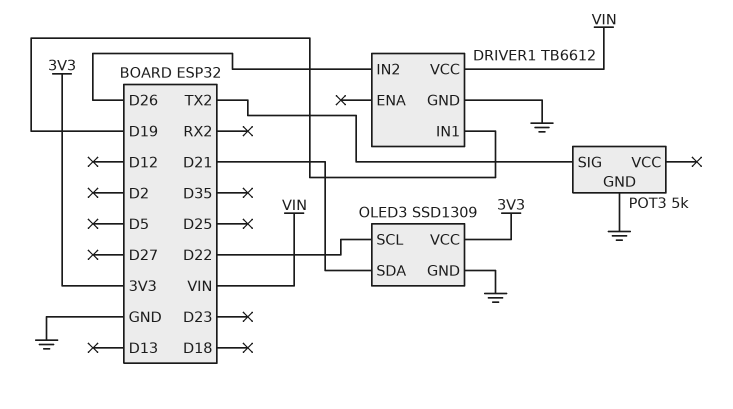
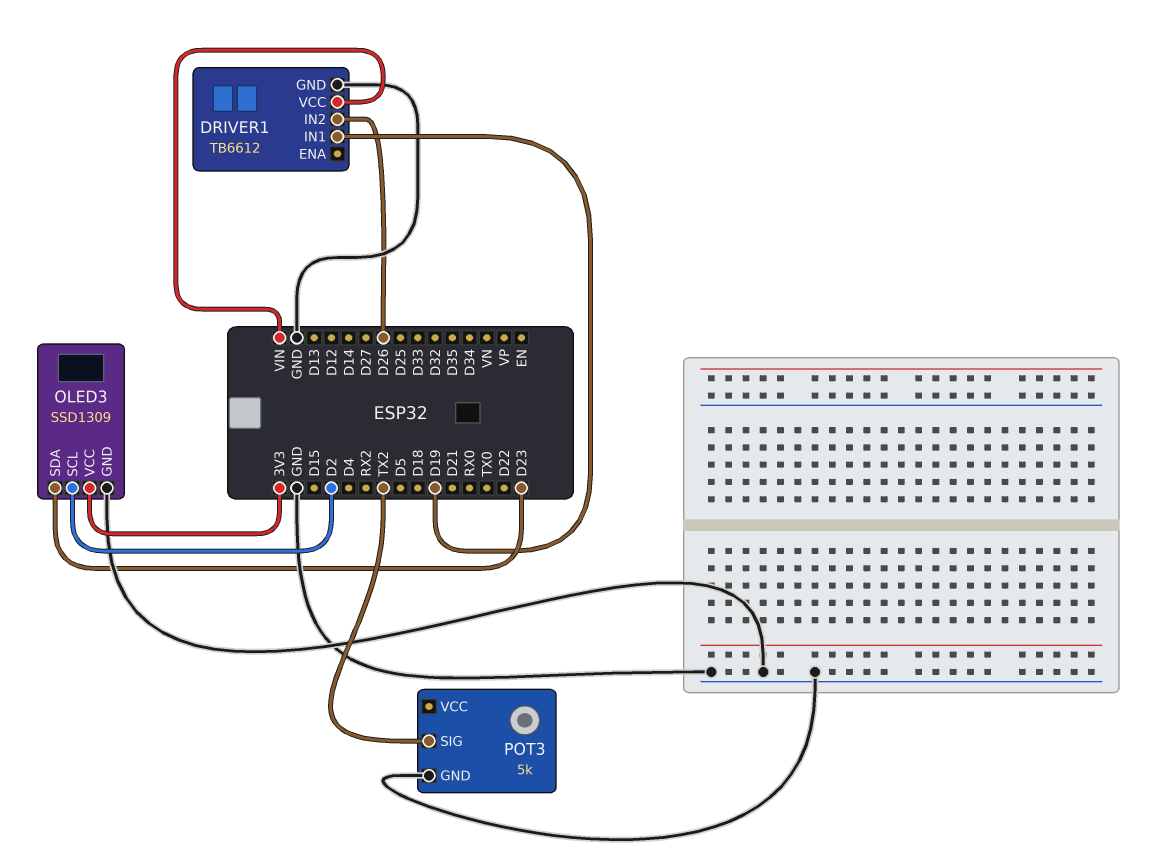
OLED3 pin SCL: D22 -> D2
OLED3 pin SDA: D21 -> D23

